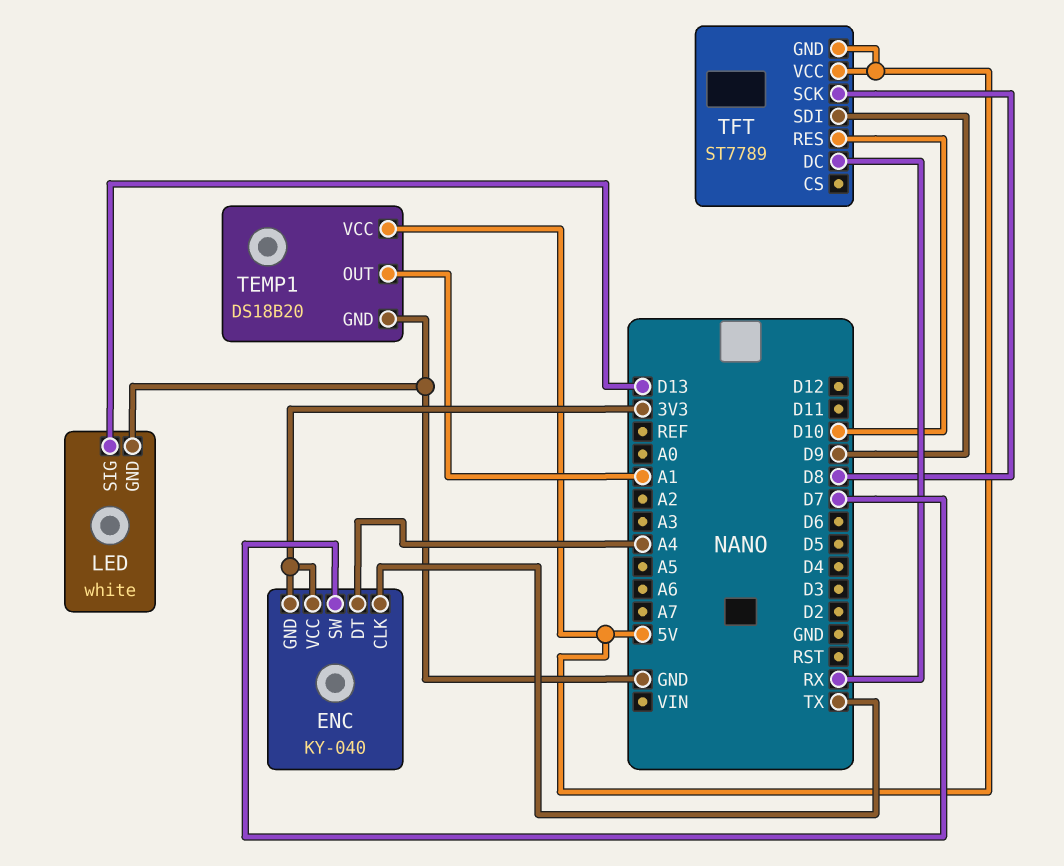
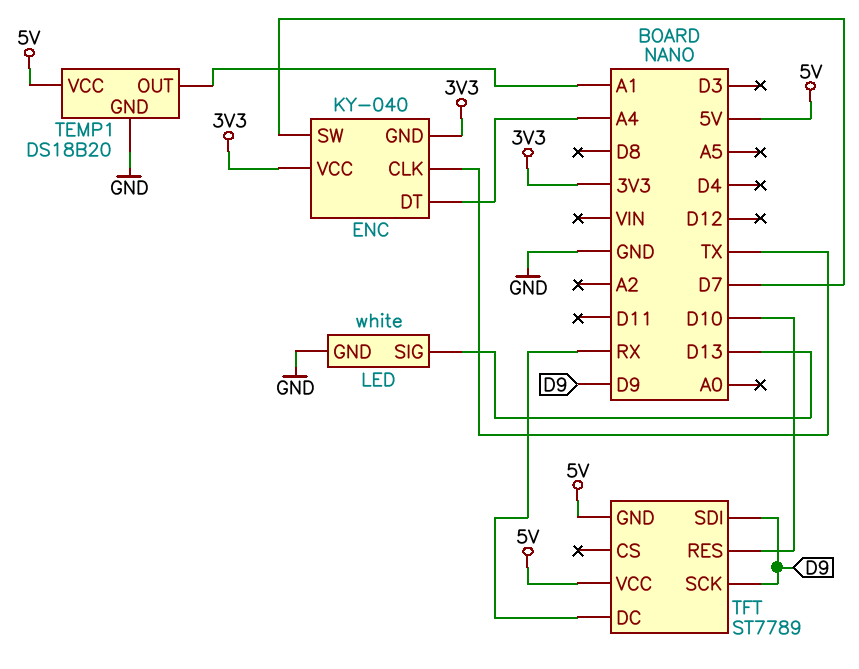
TFT pin SCK: D8 -> D9

